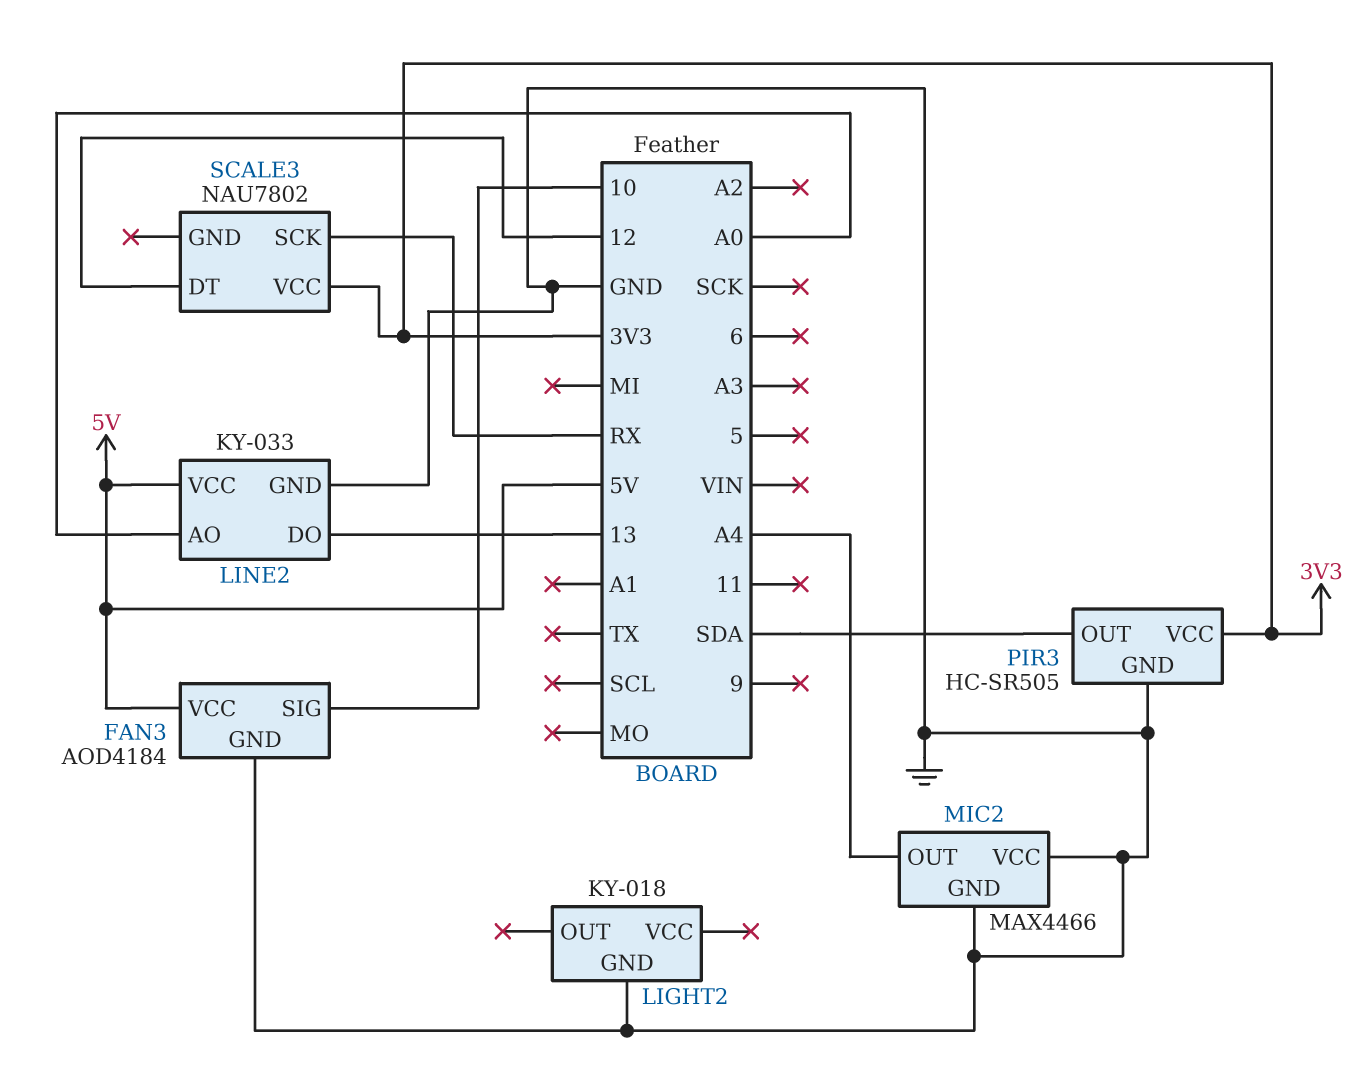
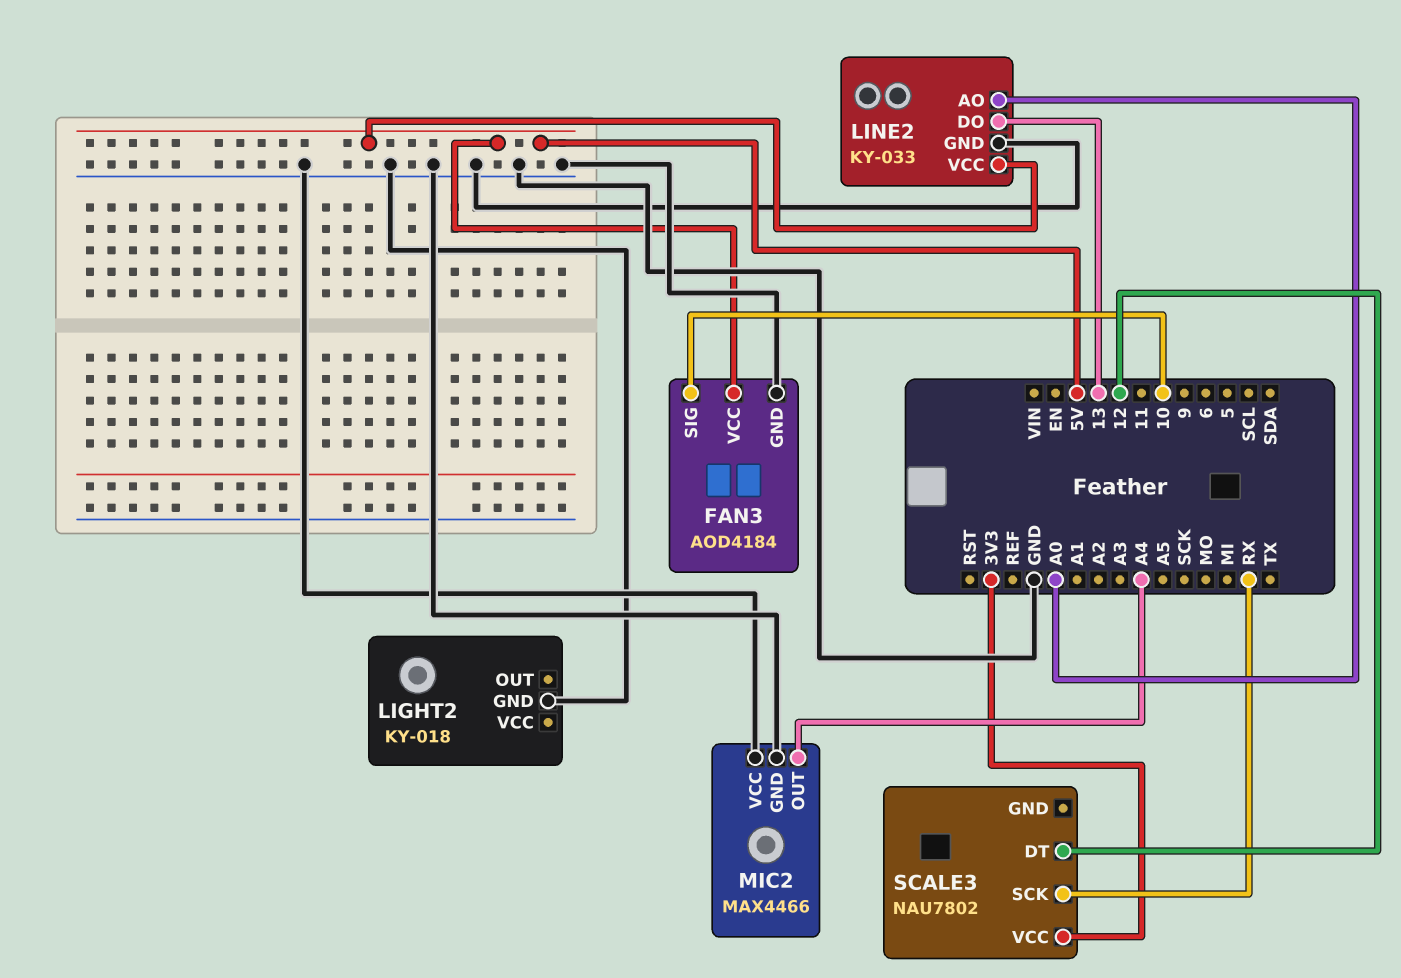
PIR3: HC-SR505 -> none
PIR3 pin GND: GND -> none
PIR3 pin OUT: SDA -> none
PIR3 pin VCC: 3V3 -> none

